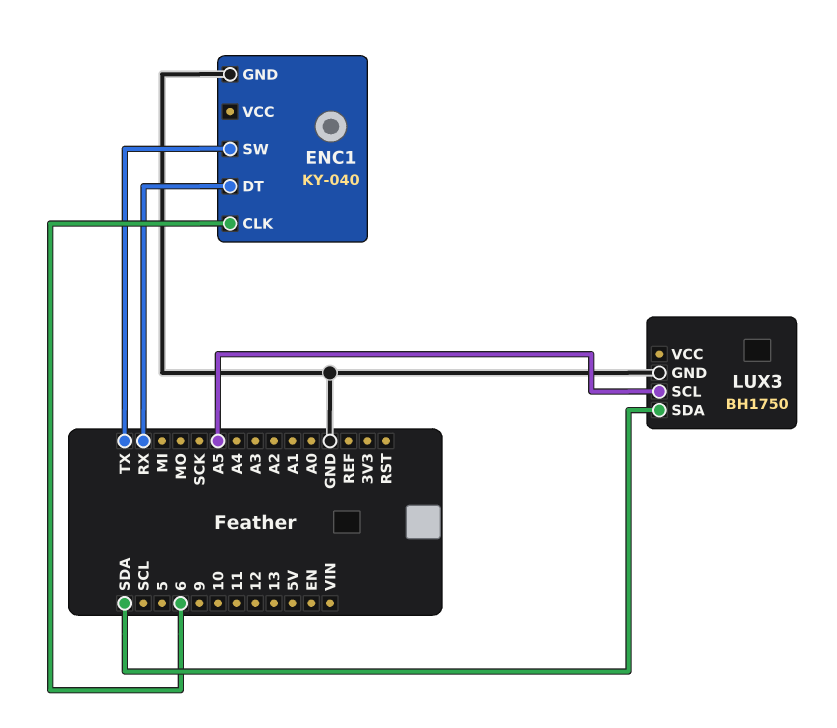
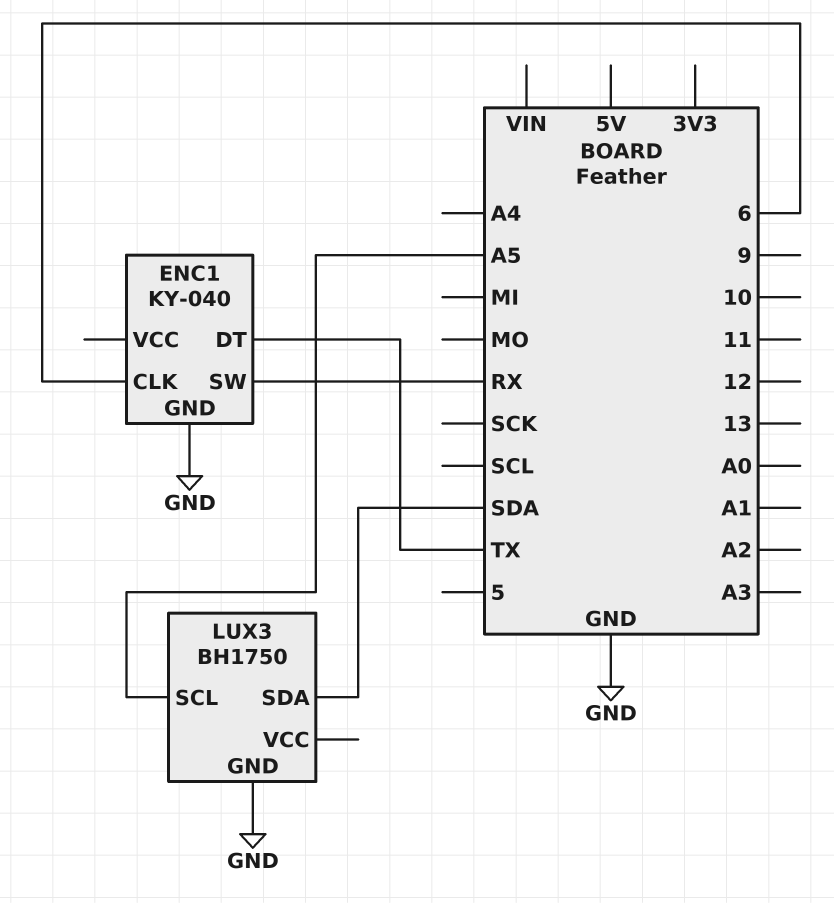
ENC1 pin DT: RX -> TX
ENC1 pin SW: TX -> RX

